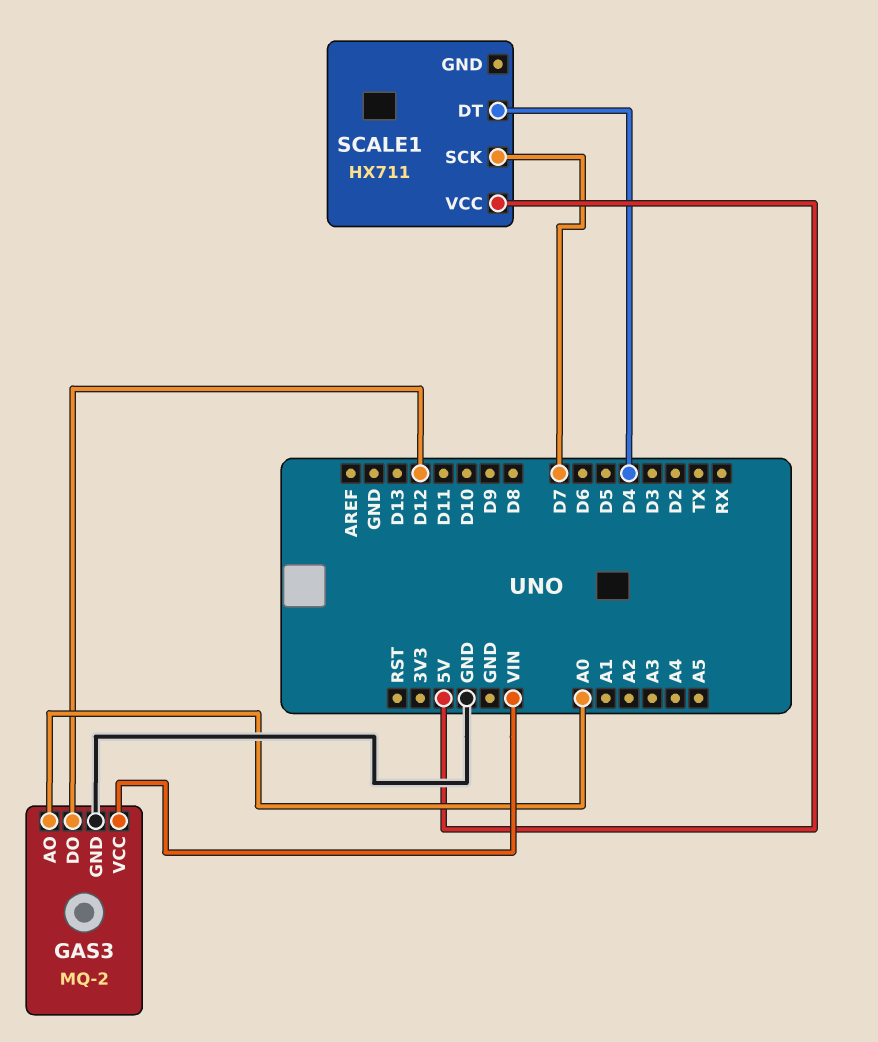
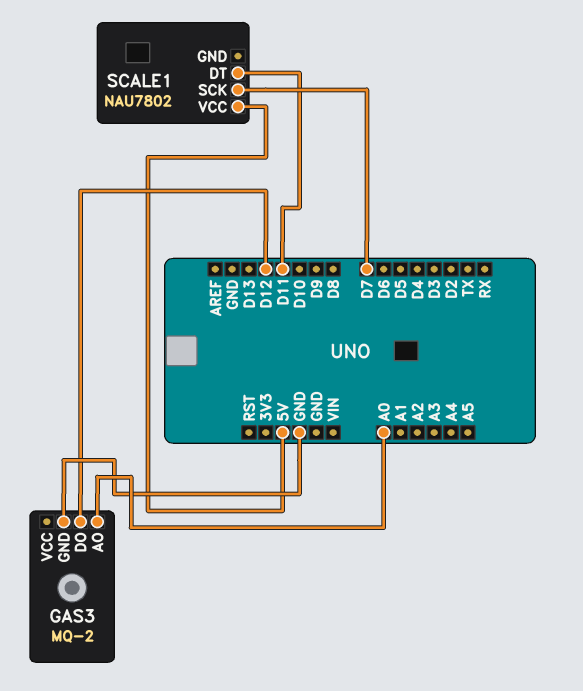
GAS3 pin VCC: VIN -> none
SCALE1: HX711 -> NAU7802
SCALE1 pin DT: D4 -> D11

